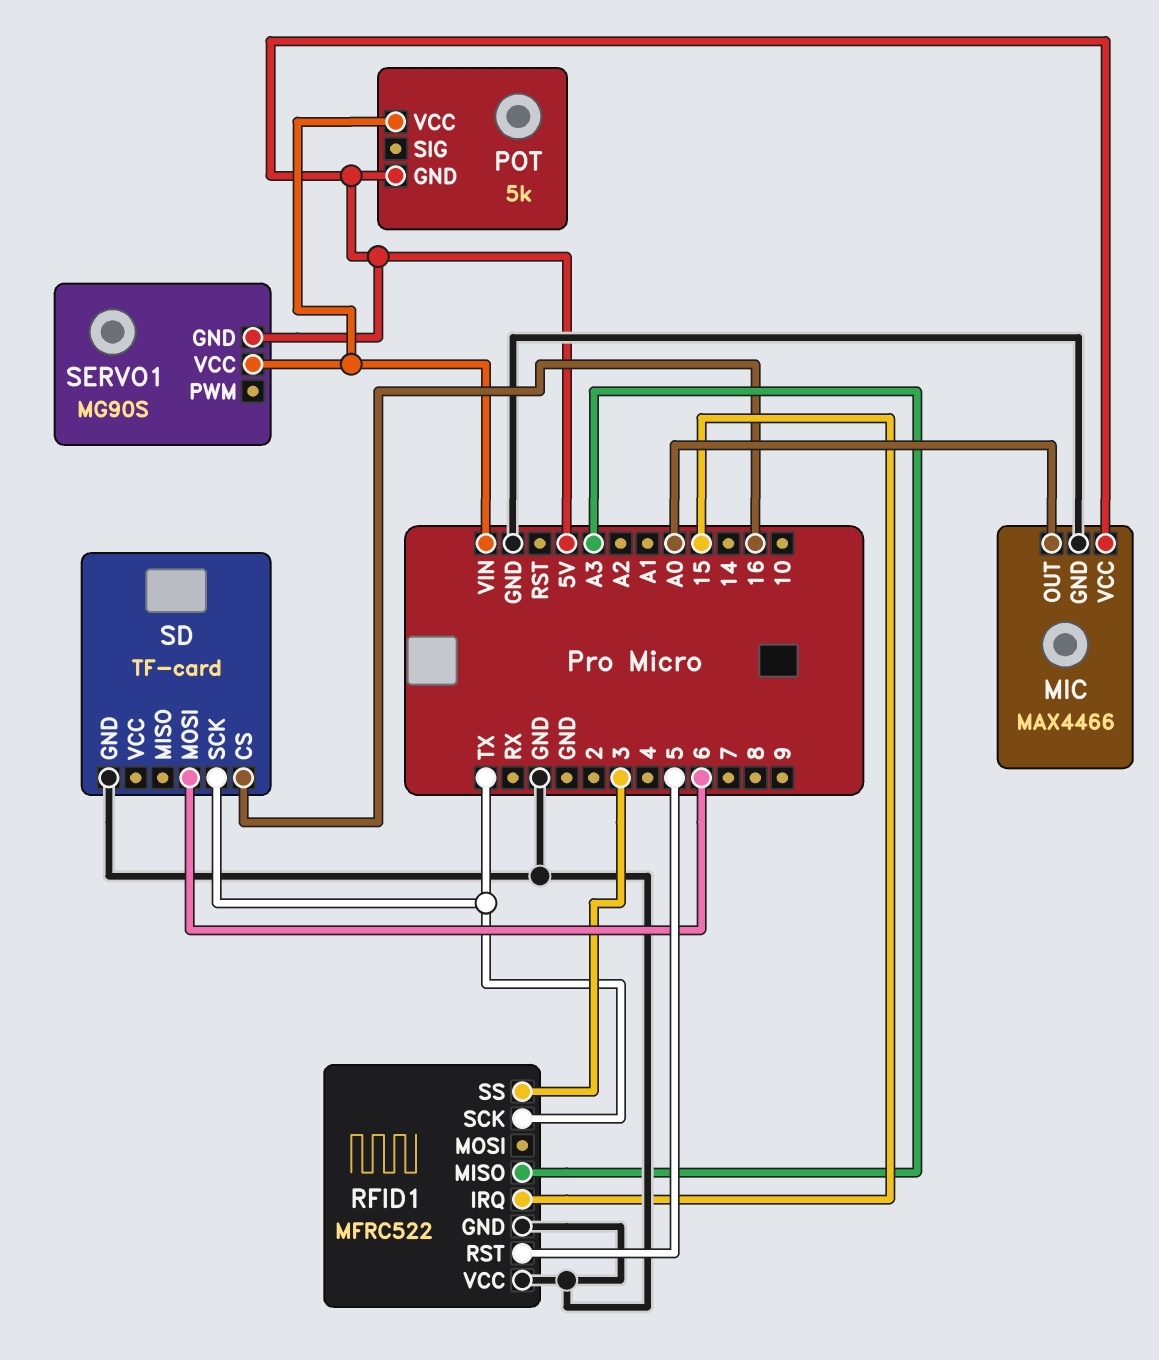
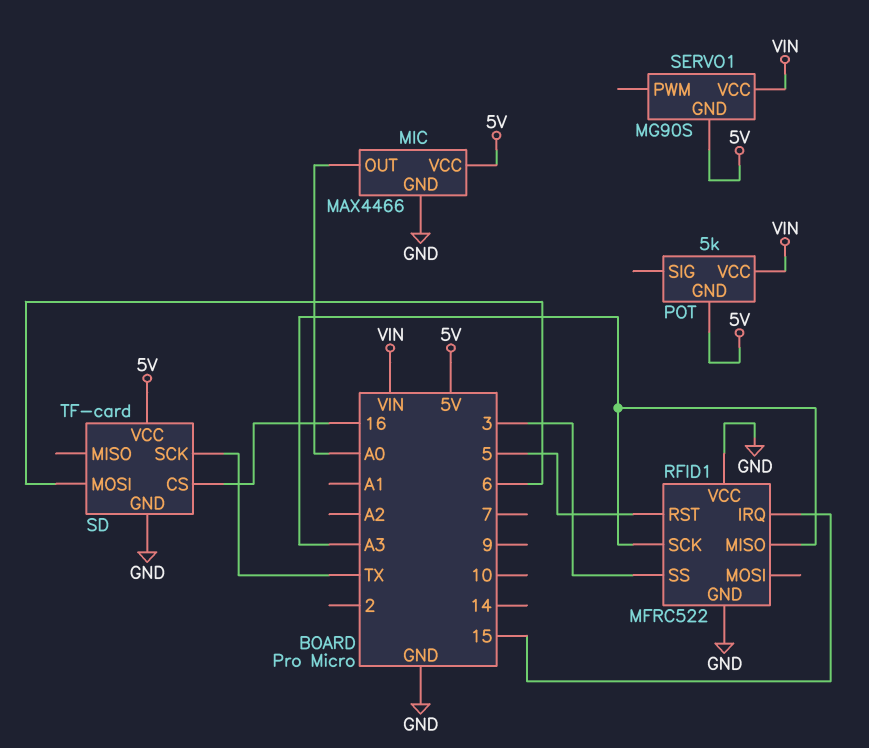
RFID1 pin SCK: TX -> A3
SD pin VCC: none -> 5V

